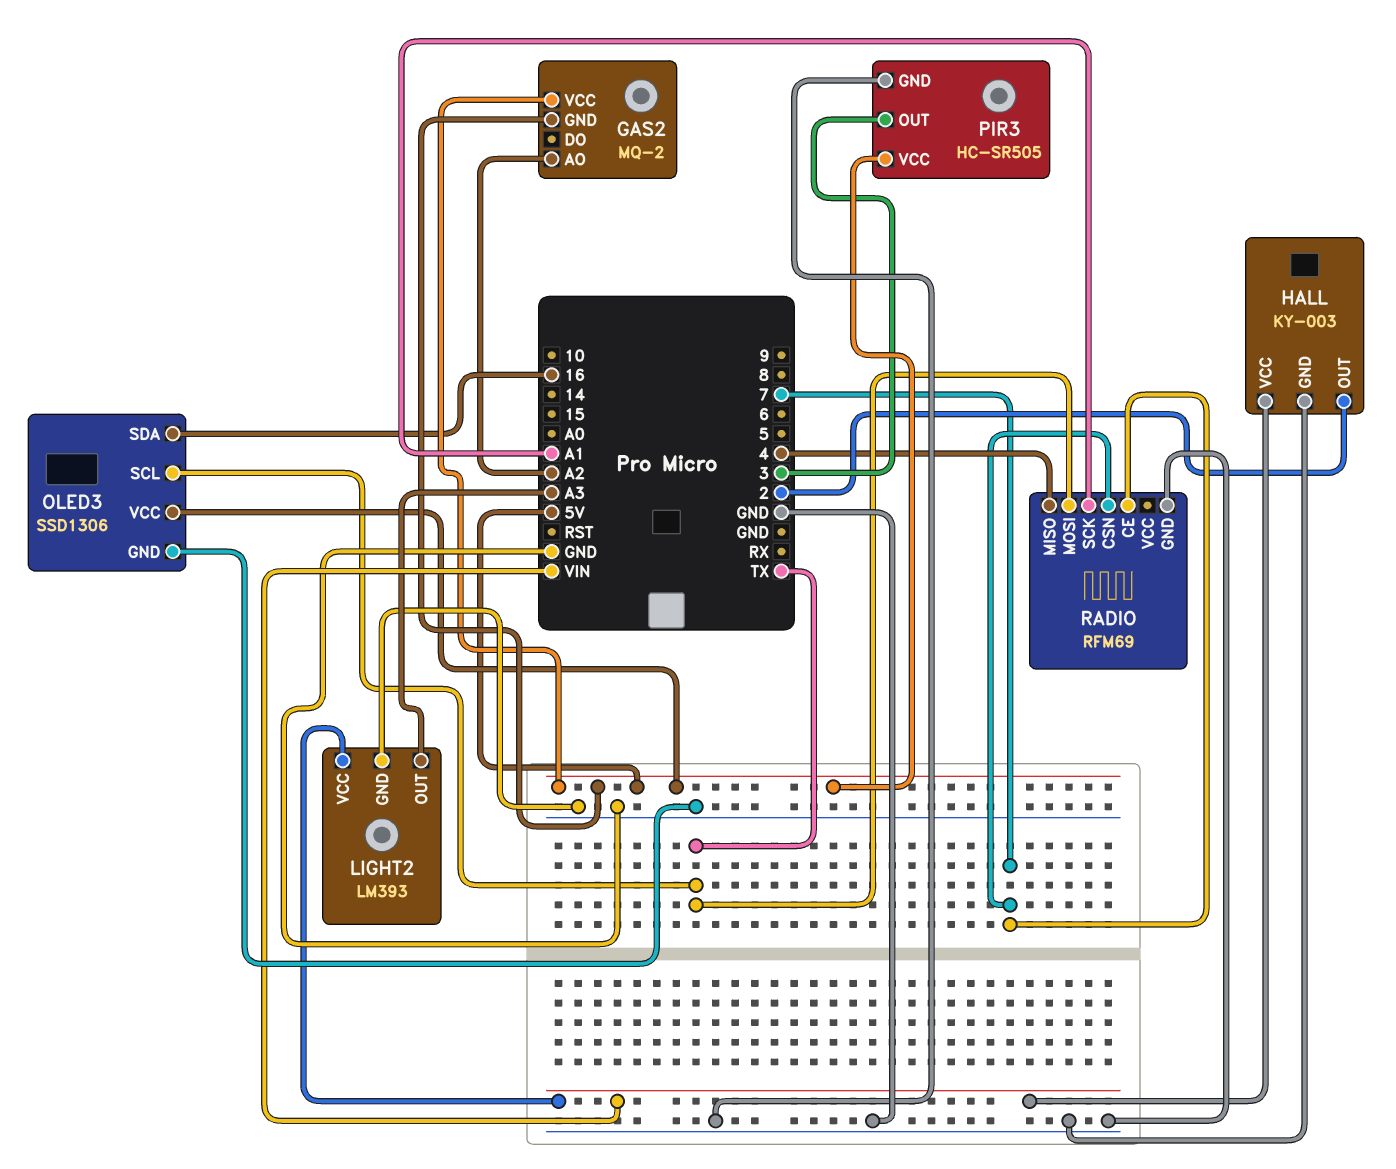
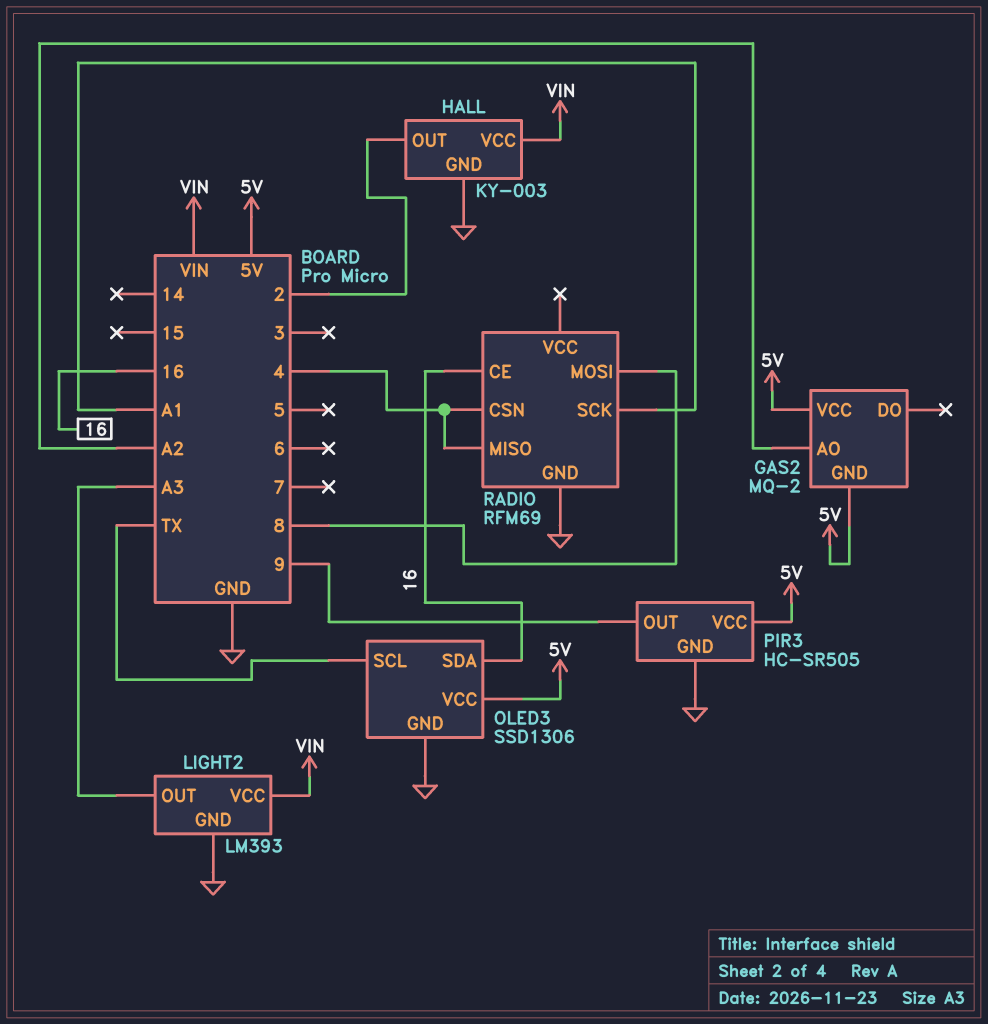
PIR3 pin OUT: 3 -> 9
RADIO pin CE: 7 -> 16
RADIO pin CSN: 7 -> 4
RADIO pin MOSI: TX -> 8

